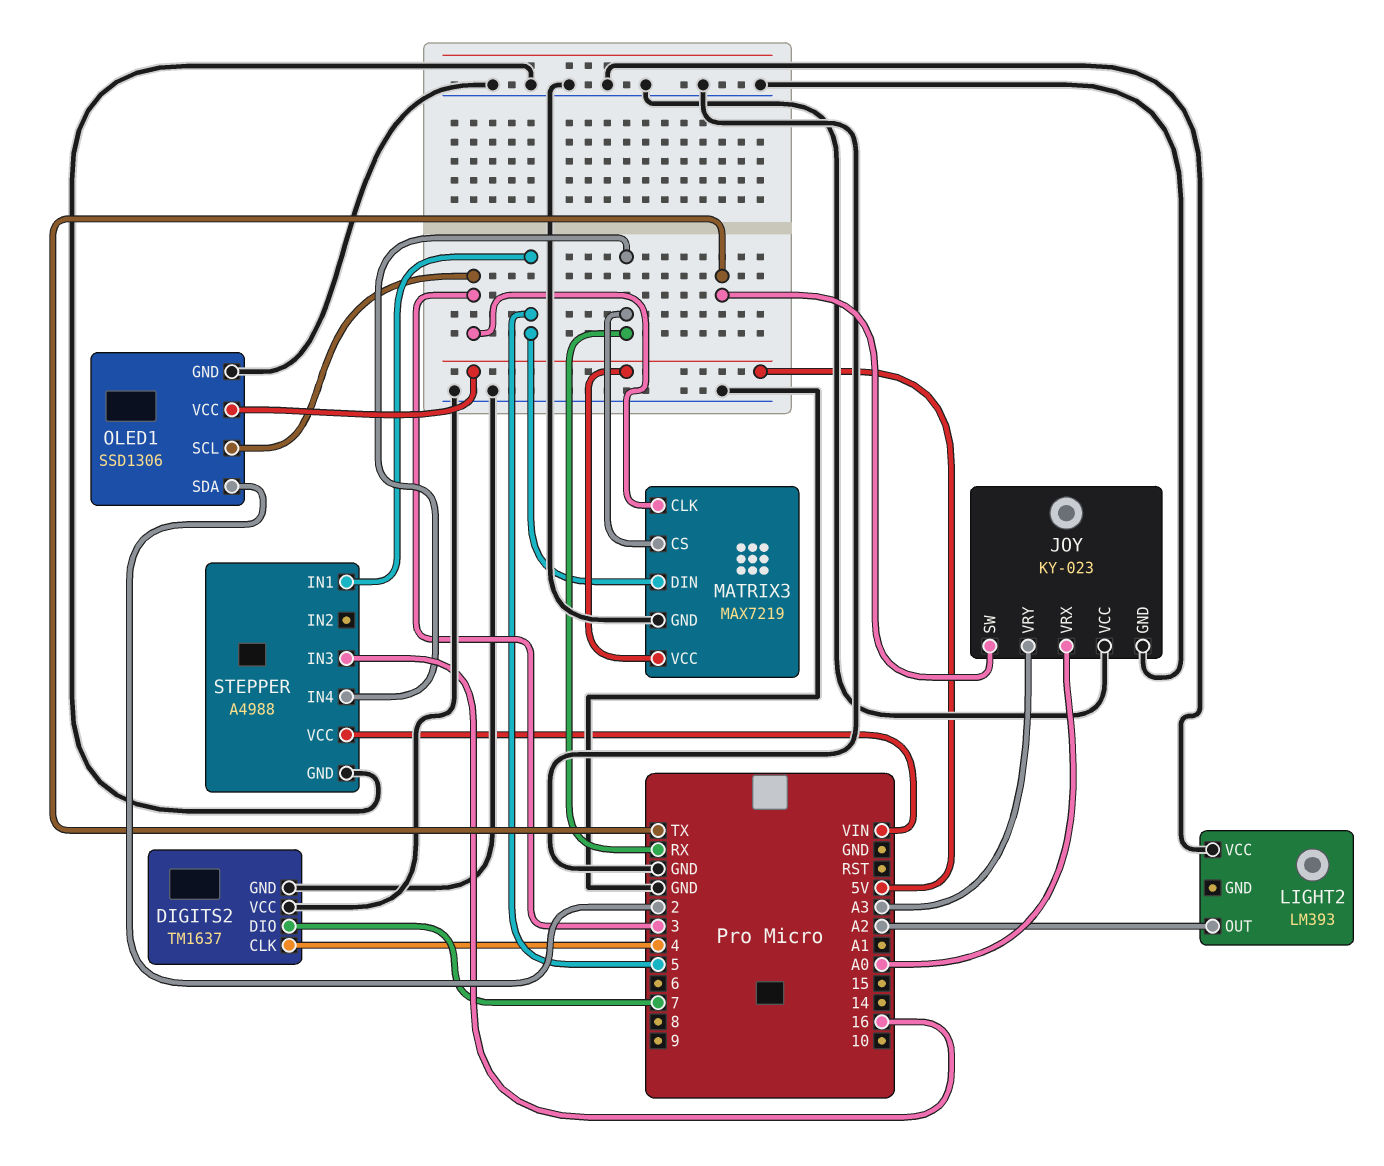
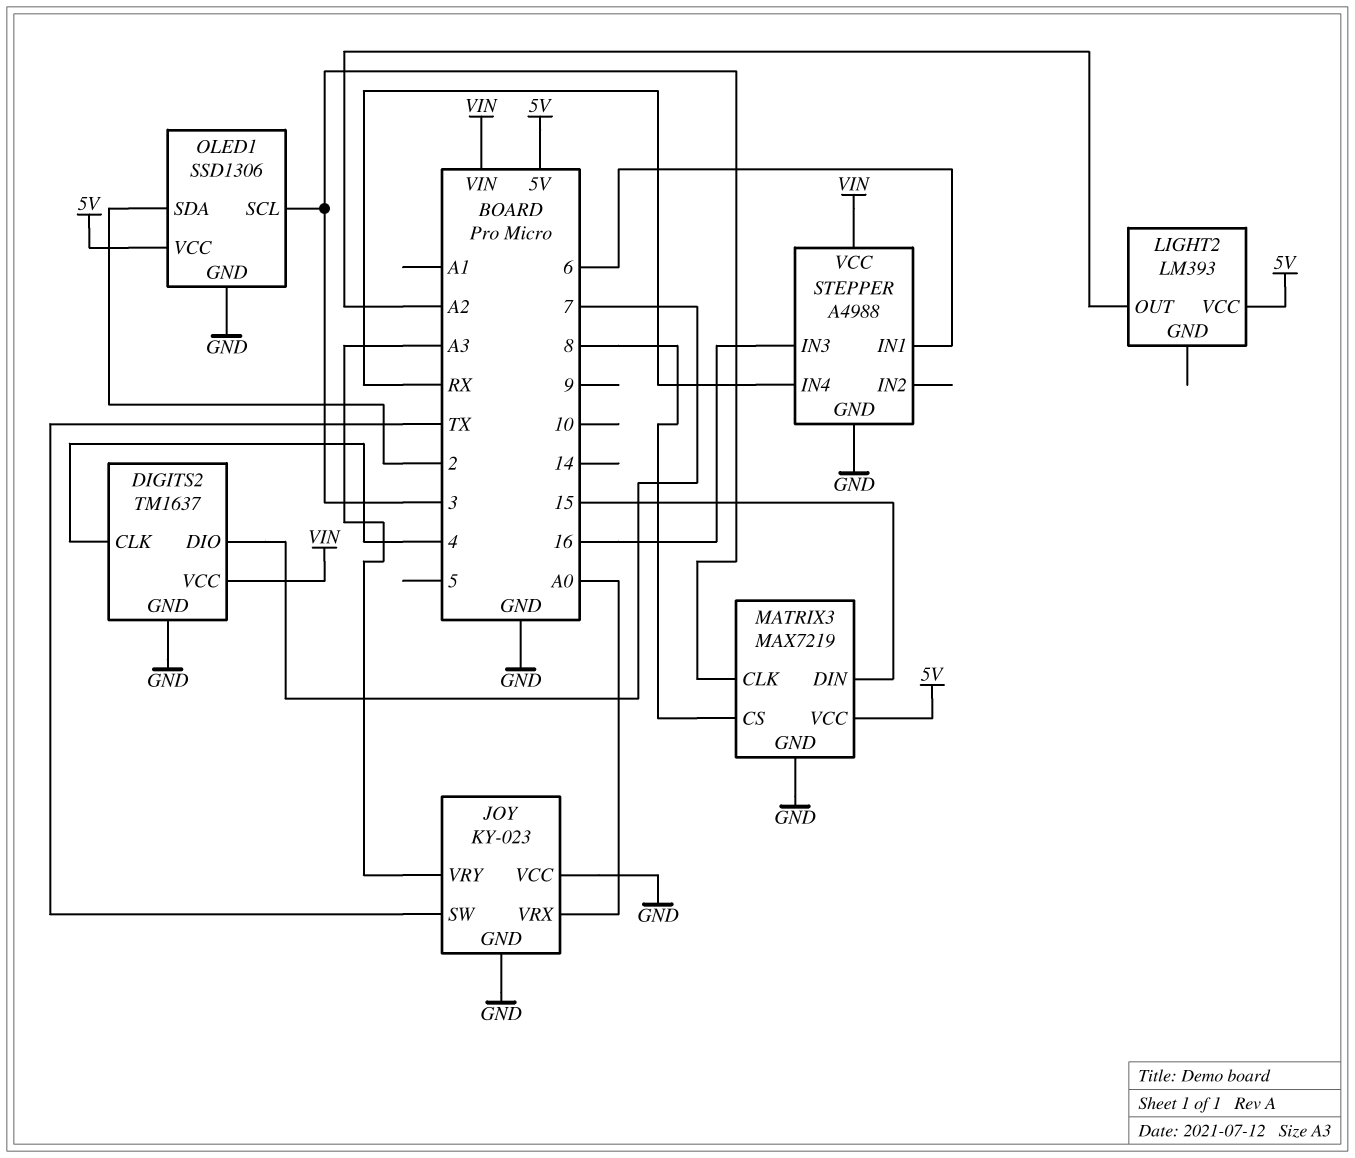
DIGITS2 pin VCC: GND -> VIN
LIGHT2 pin VCC: GND -> 5V
MATRIX3 pin CS: RX -> 8
MATRIX3 pin DIN: 5 -> 15
STEPPER pin IN1: 5 -> 6

